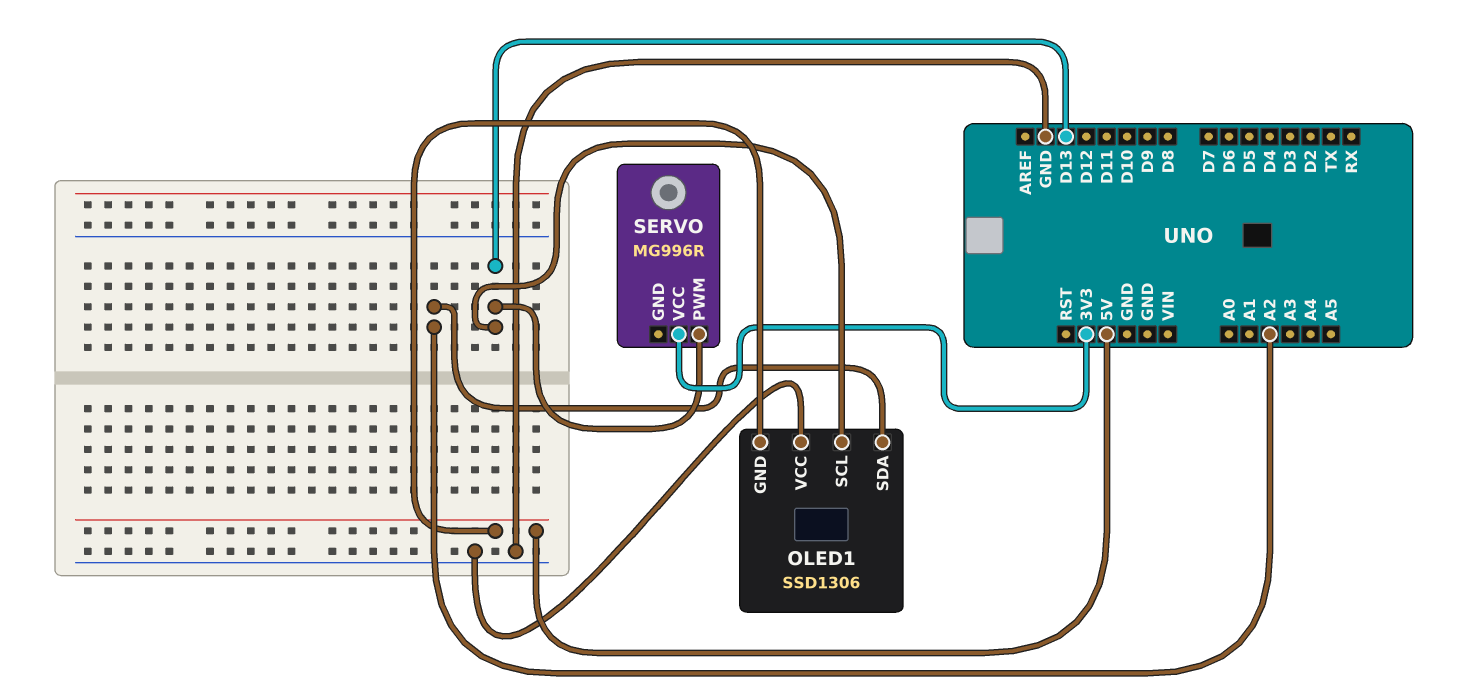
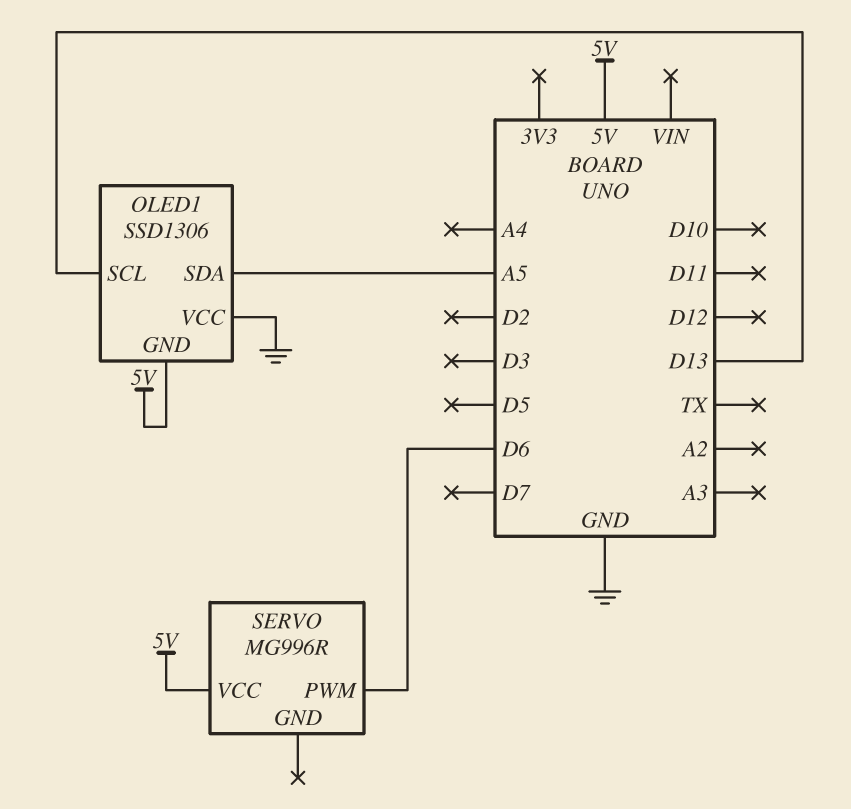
OLED1 pin SDA: A2 -> A5
SERVO pin PWM: D13 -> D6
SERVO pin VCC: 3V3 -> 5V

